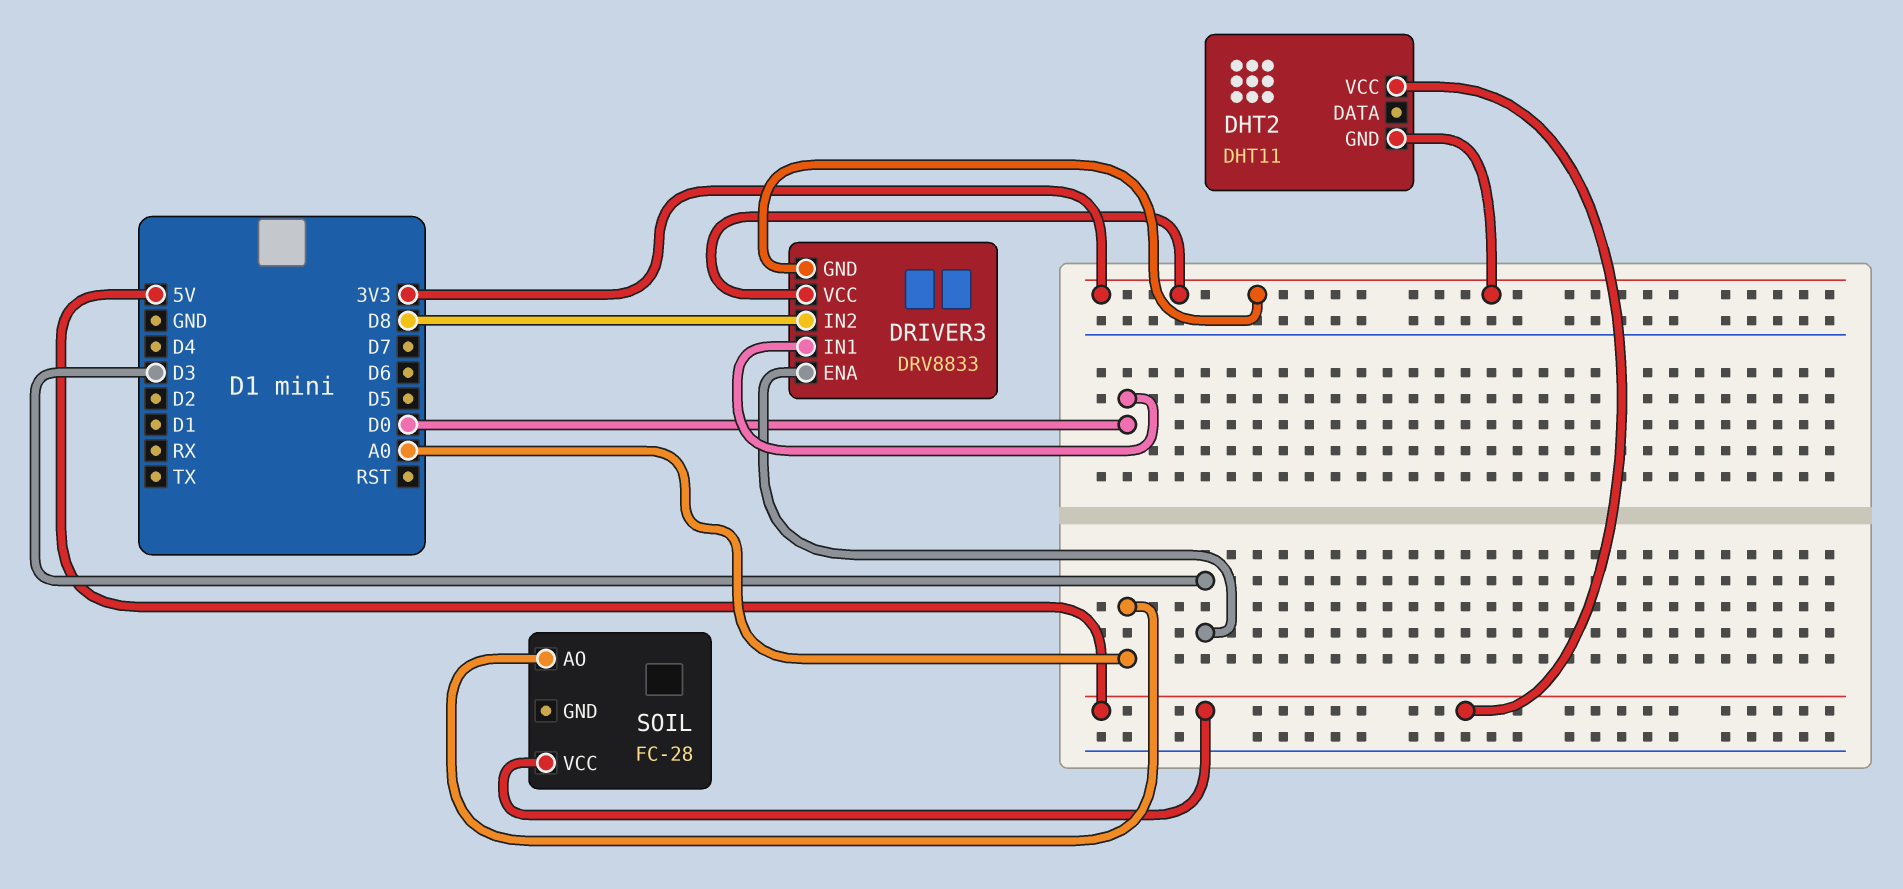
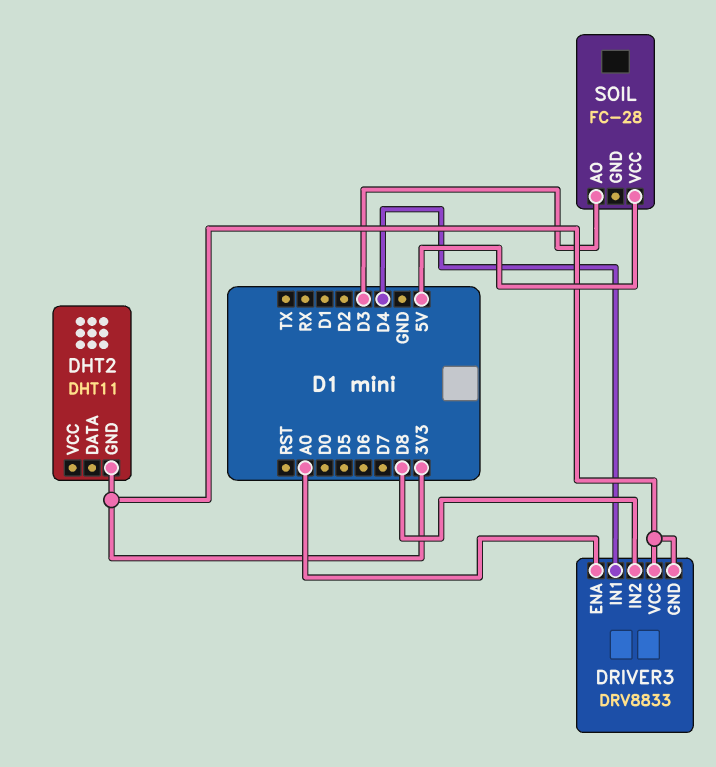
DHT2 pin VCC: 5V -> none
DRIVER3 pin ENA: D3 -> A0
DRIVER3 pin IN1: D0 -> D4
SOIL pin AO: A0 -> D3

